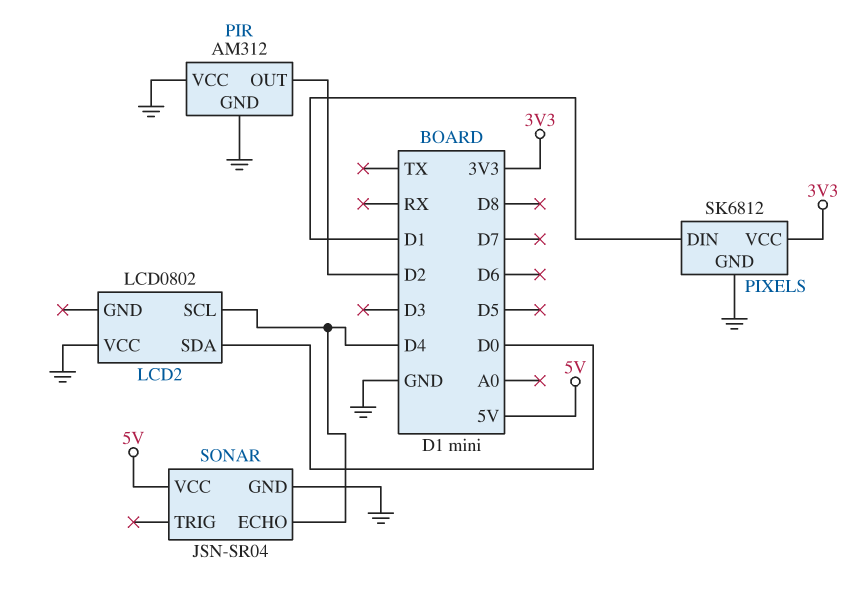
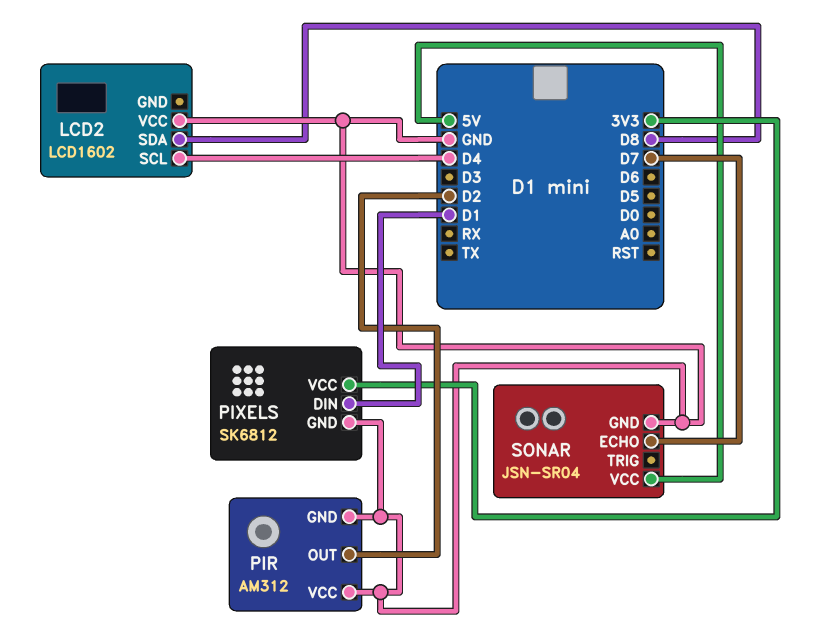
LCD2: LCD0802 -> LCD1602
LCD2 pin SDA: D0 -> D8
SONAR pin ECHO: D4 -> D7

